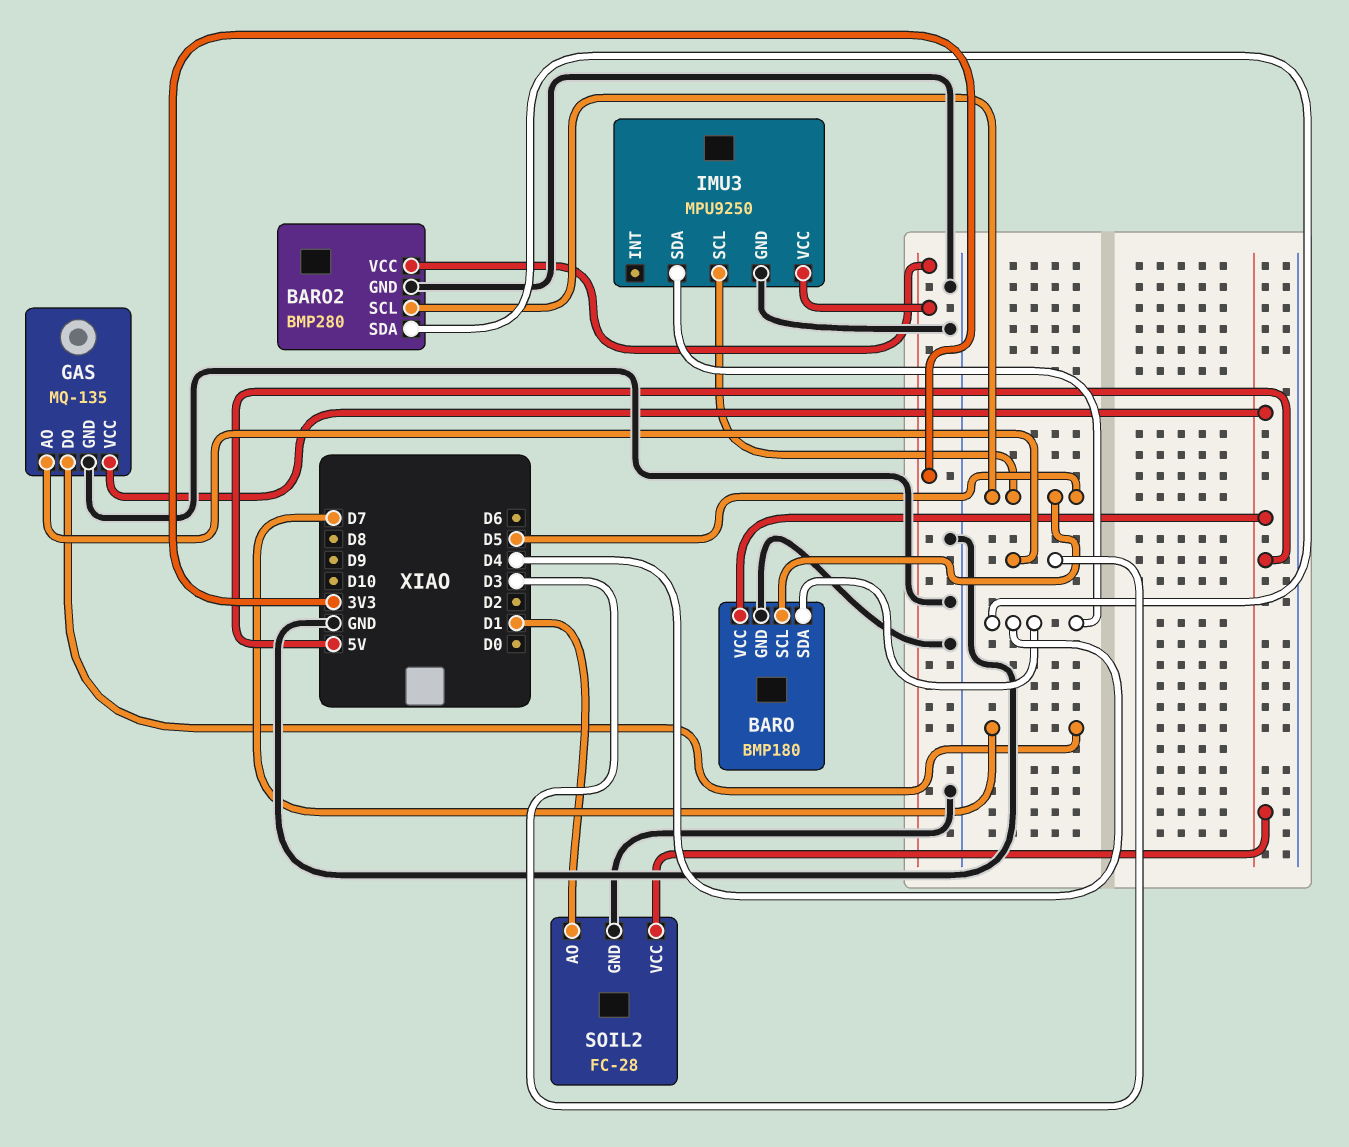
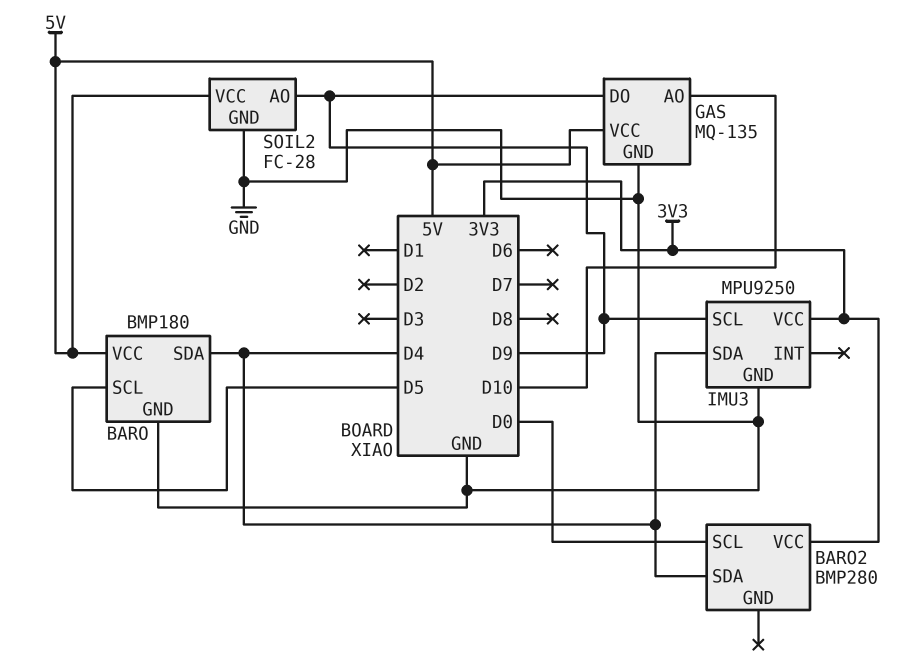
BARO2 pin GND: GND -> none
BARO2 pin SCL: D5 -> D0
GAS pin AO: D3 -> D10
GAS pin DO: D7 -> D9
IMU3 pin SCL: D5 -> D9
SOIL2 pin AO: D1 -> D9

